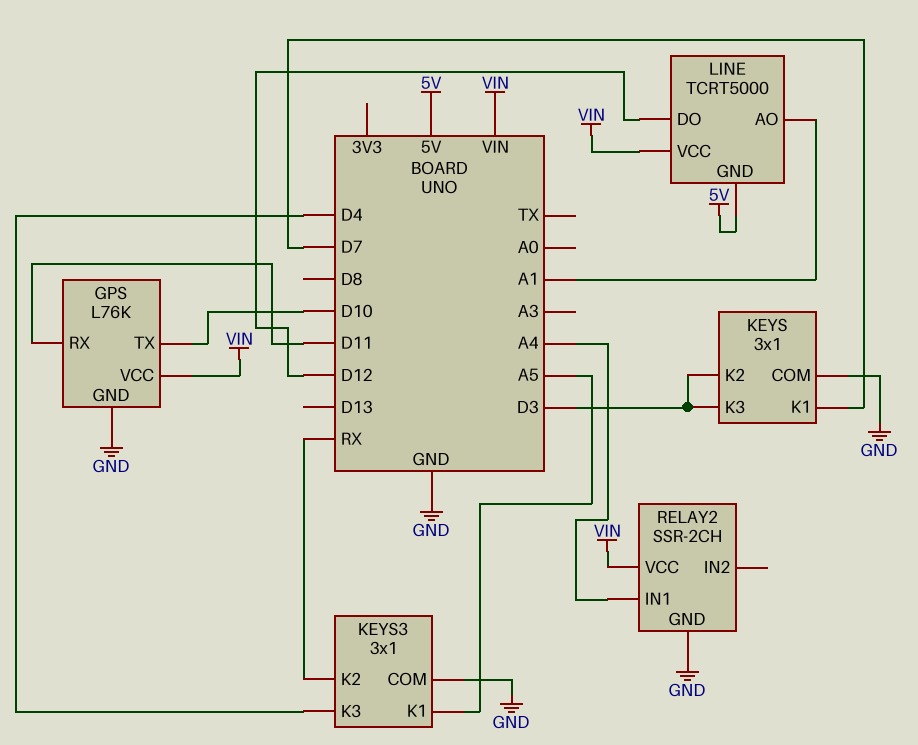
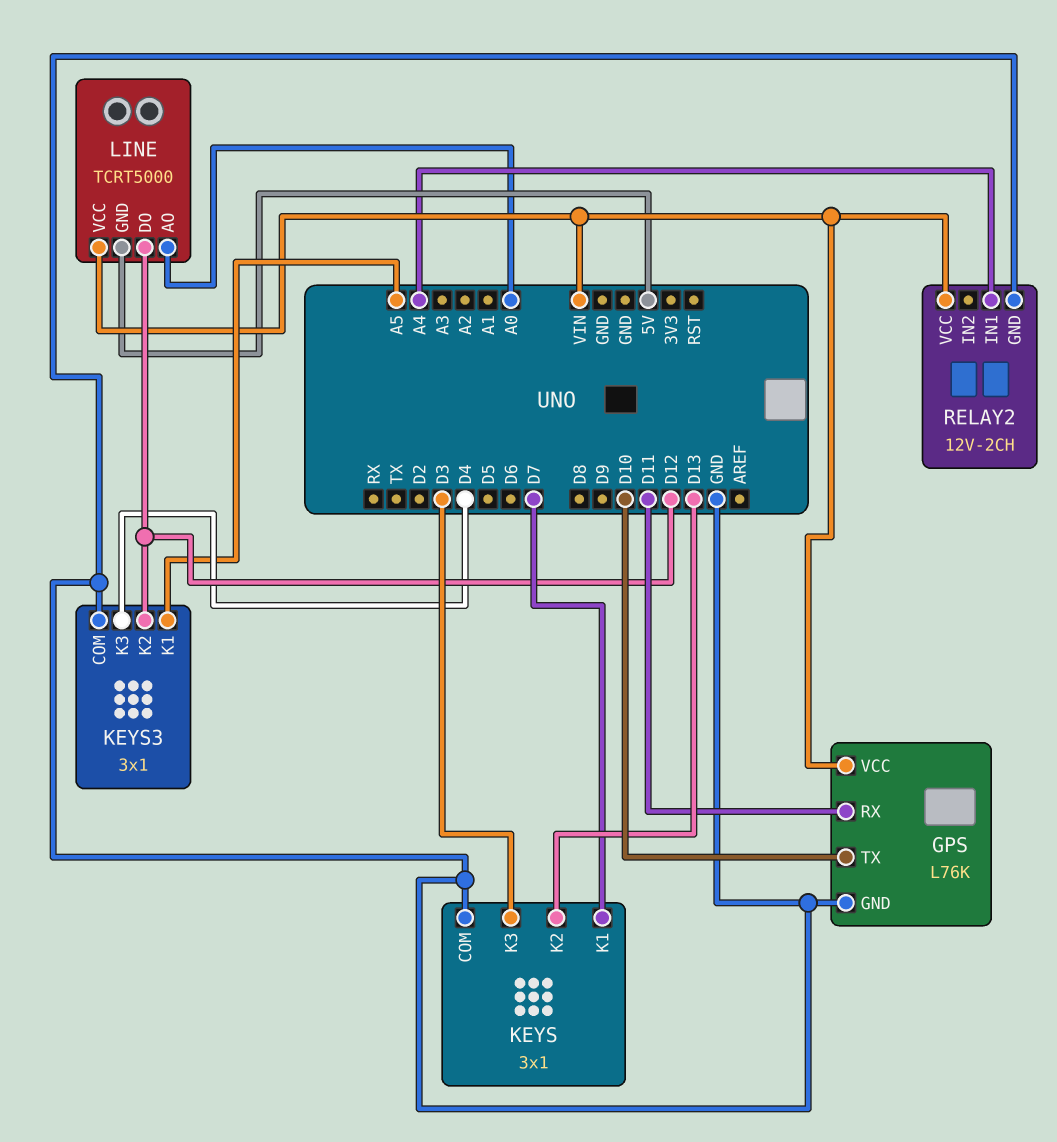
KEYS pin K2: D3 -> D13
KEYS3 pin K2: RX -> D12
LINE pin AO: A1 -> A0
RELAY2: SSR-2CH -> 12V-2CH

